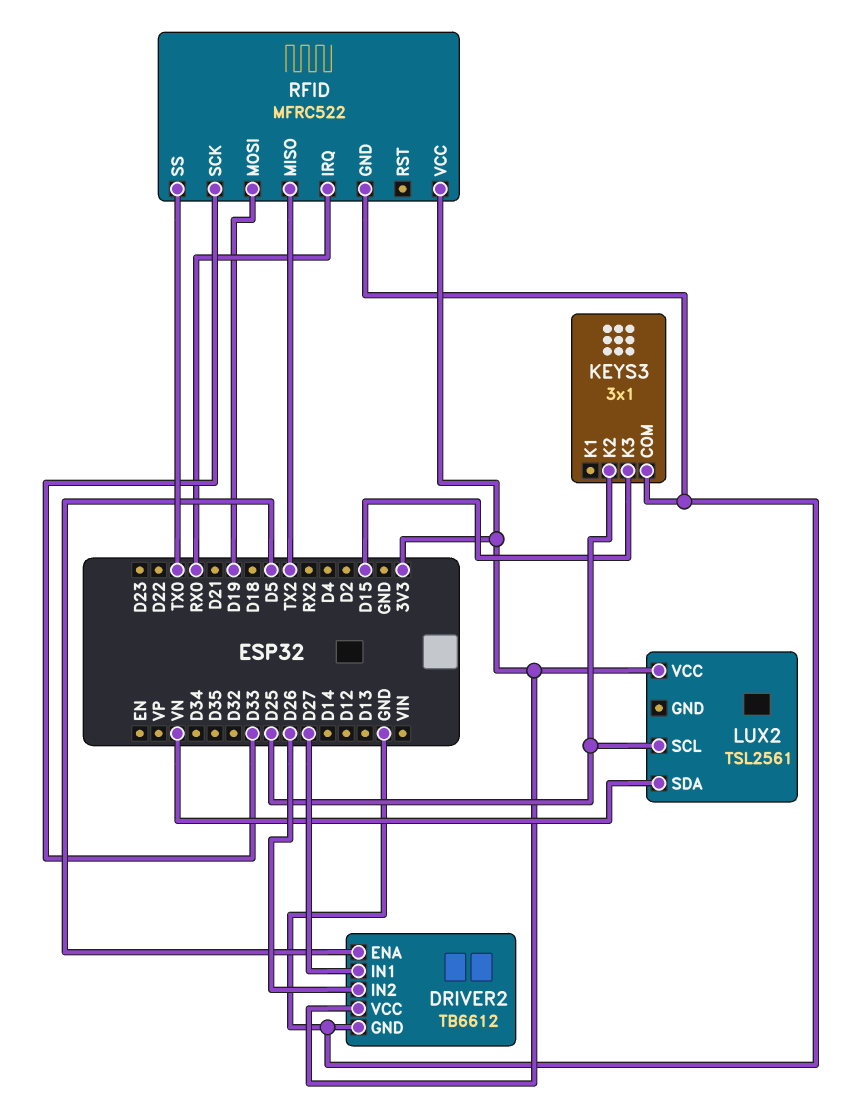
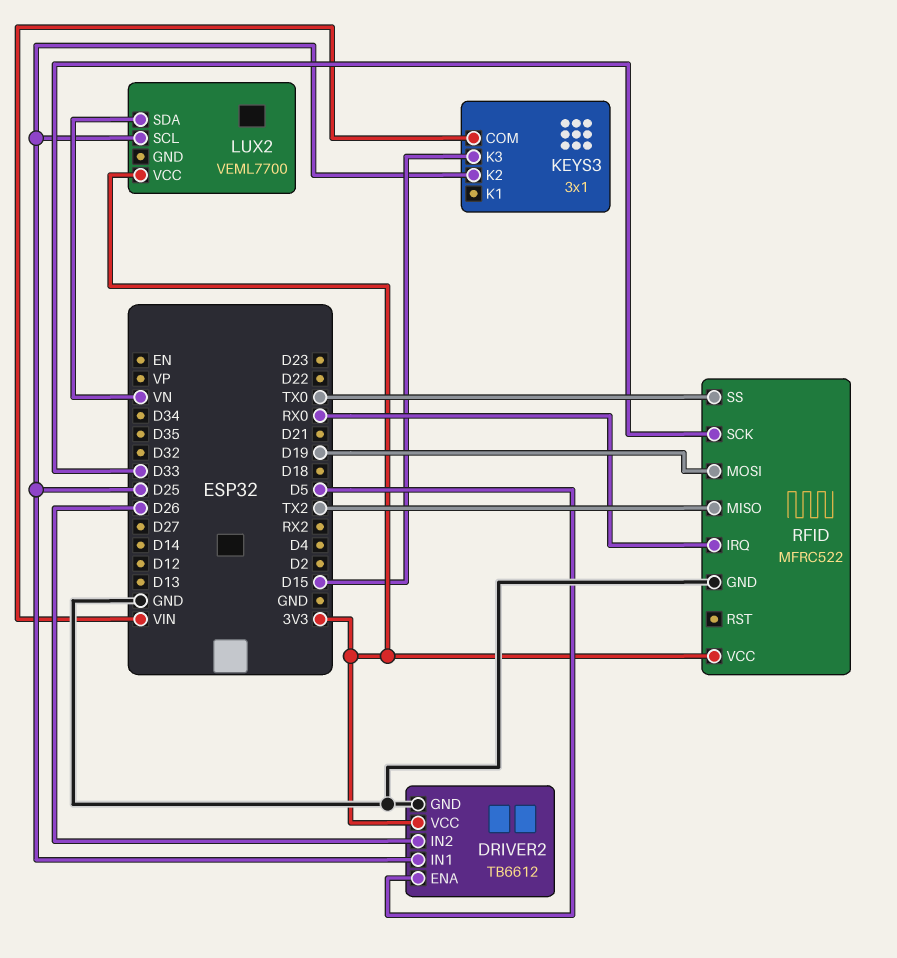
DRIVER2 pin IN1: D27 -> D25
KEYS3 pin COM: GND -> VIN
LUX2: TSL2561 -> VEML7700

